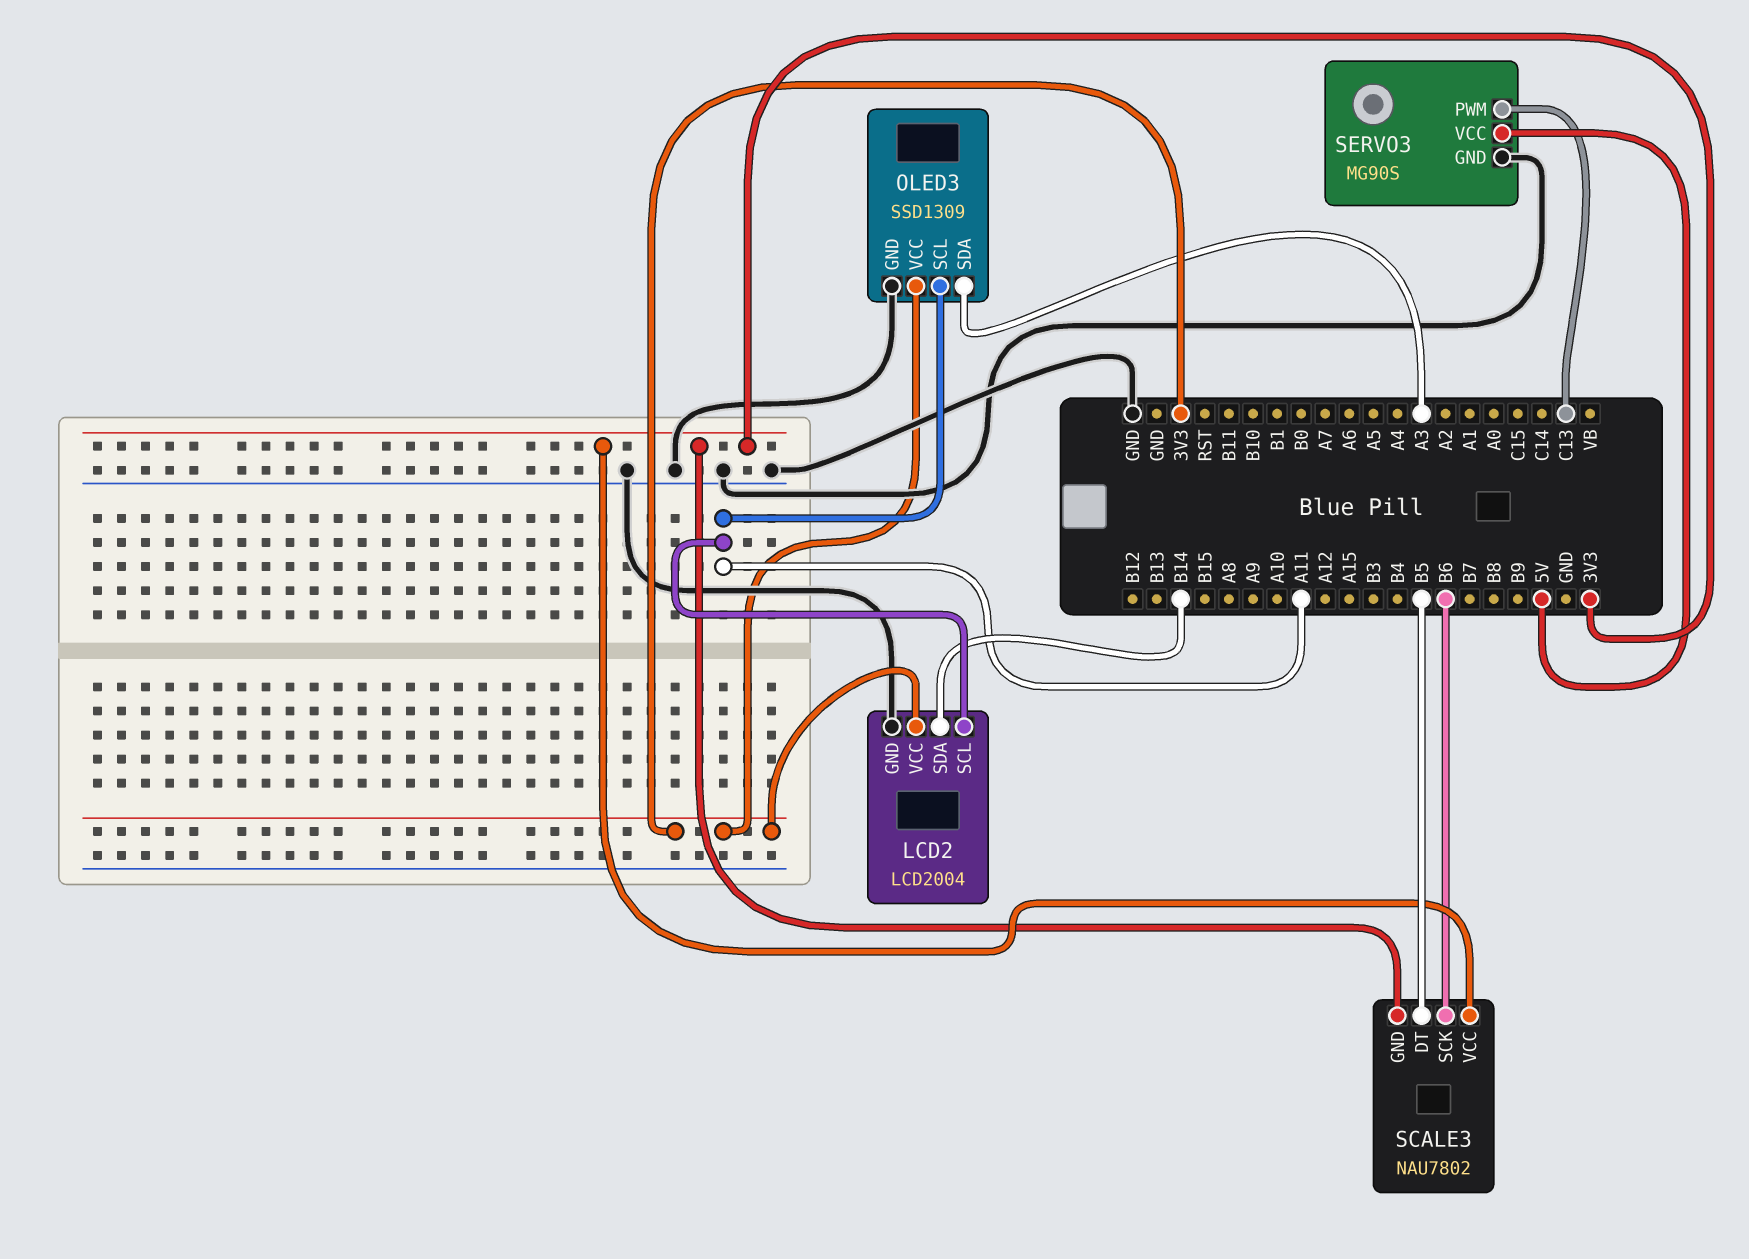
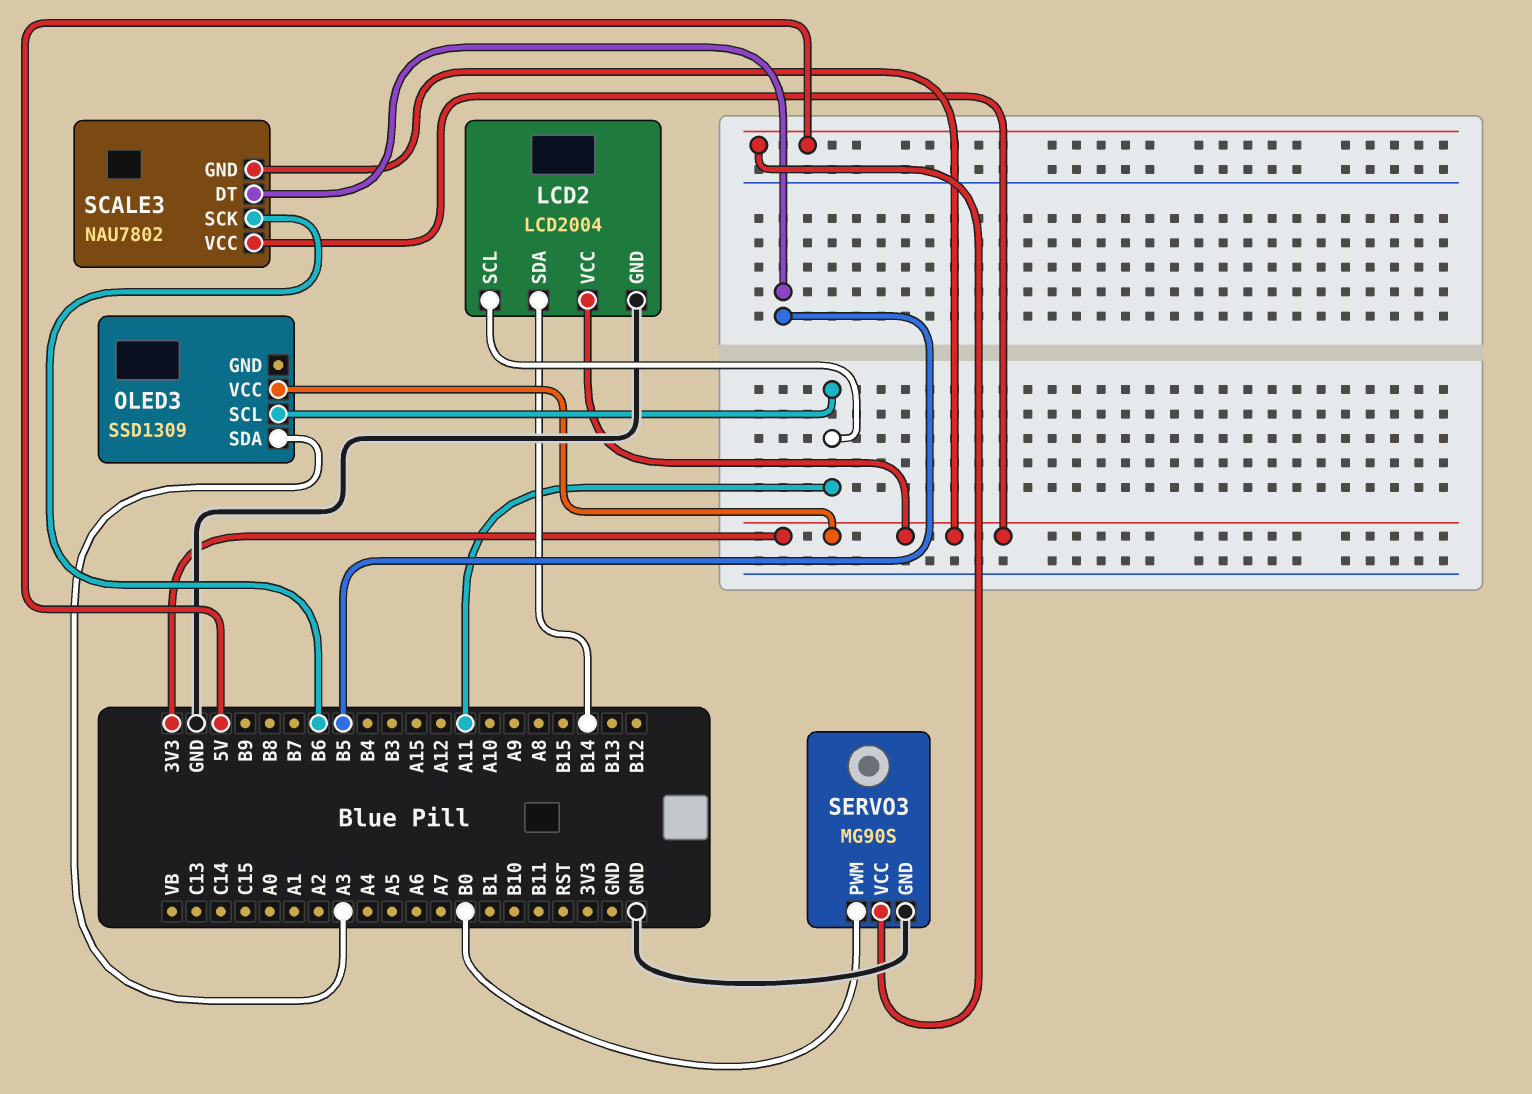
OLED3 pin GND: GND -> none
SERVO3 pin PWM: C13 -> B0

